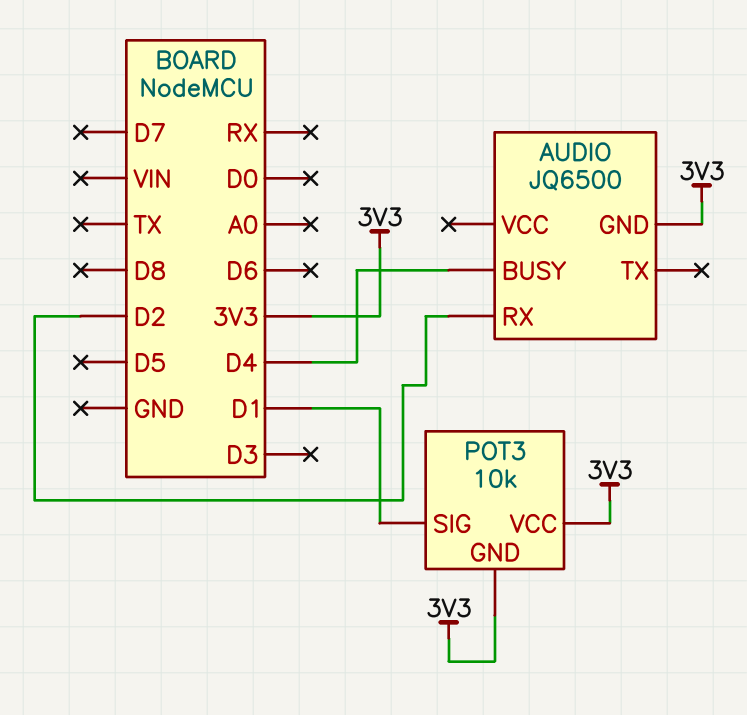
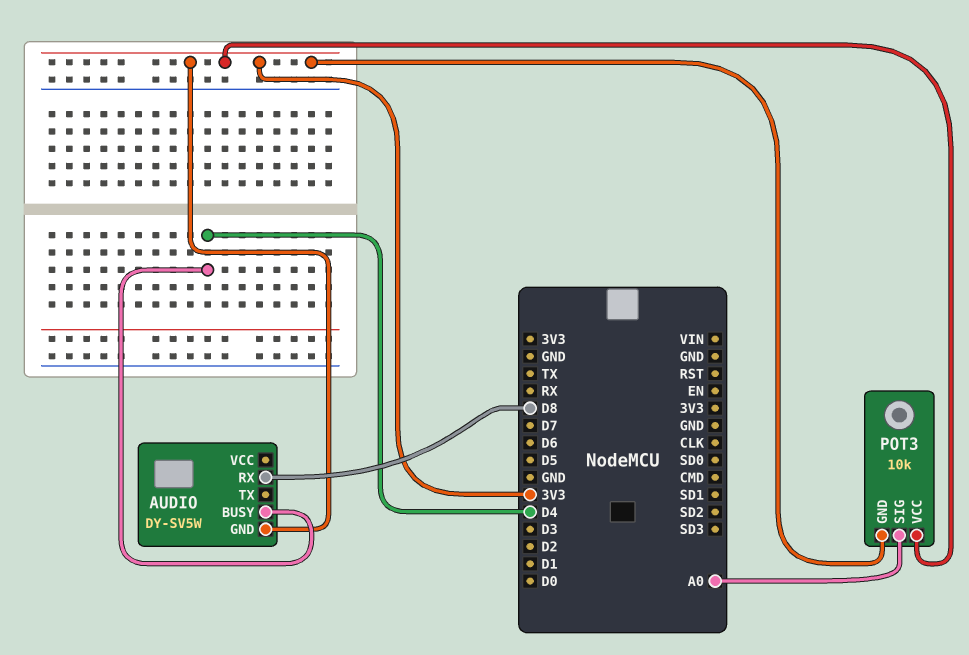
AUDIO: JQ6500 -> DY-SV5W
AUDIO pin RX: D2 -> D8
POT3 pin SIG: D1 -> A0

